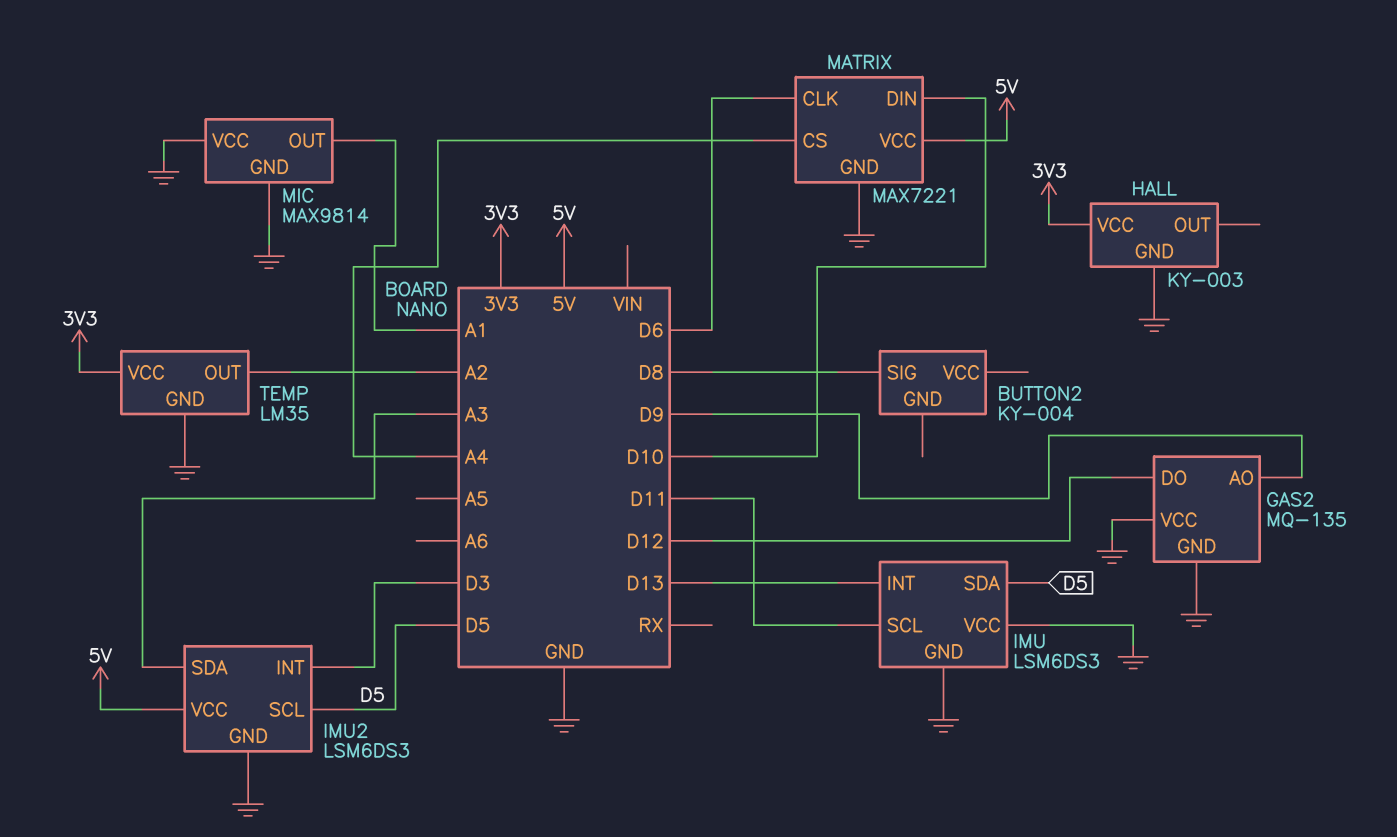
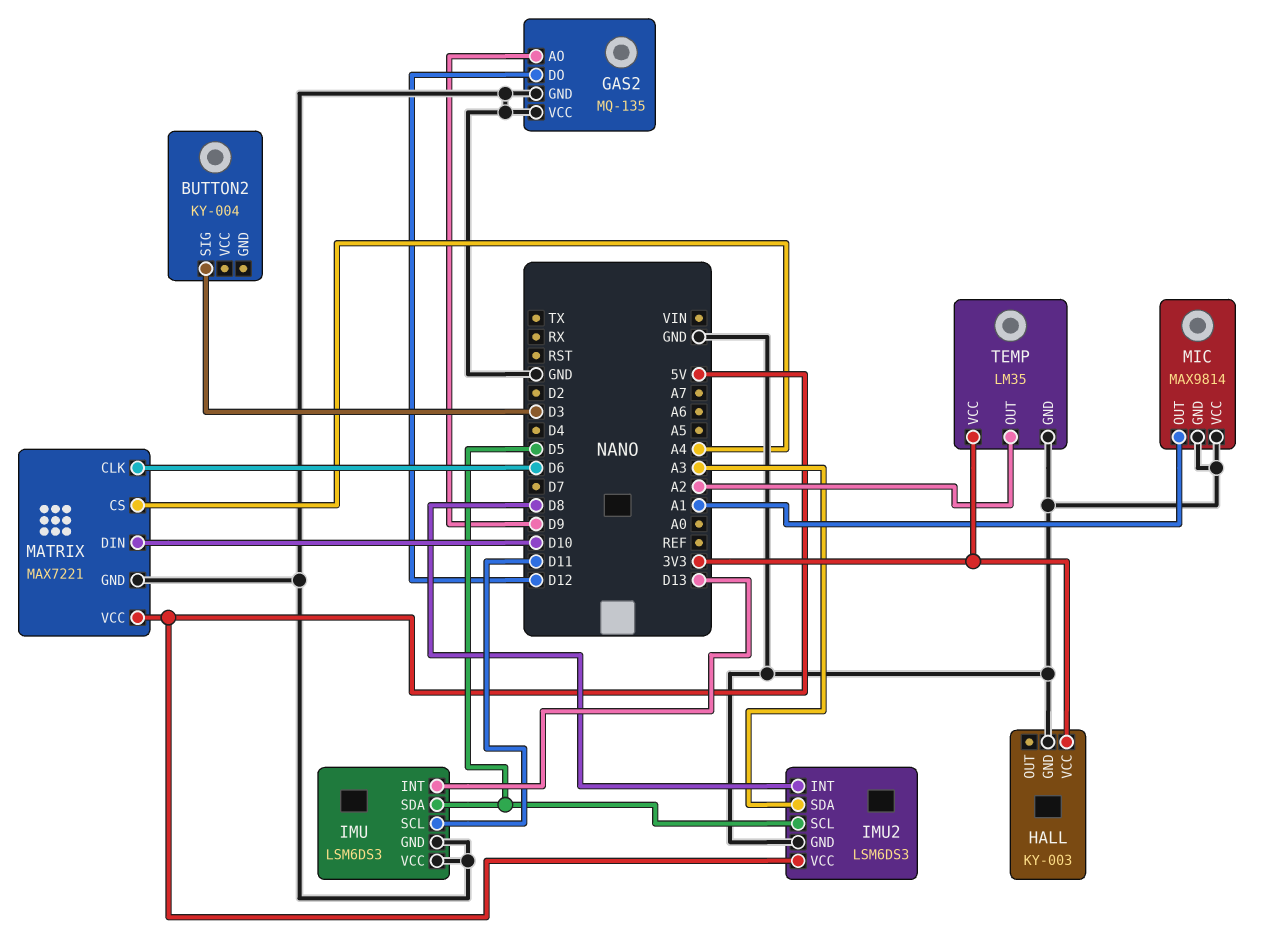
BUTTON2 pin SIG: D8 -> D3
IMU2 pin INT: D3 -> D8

